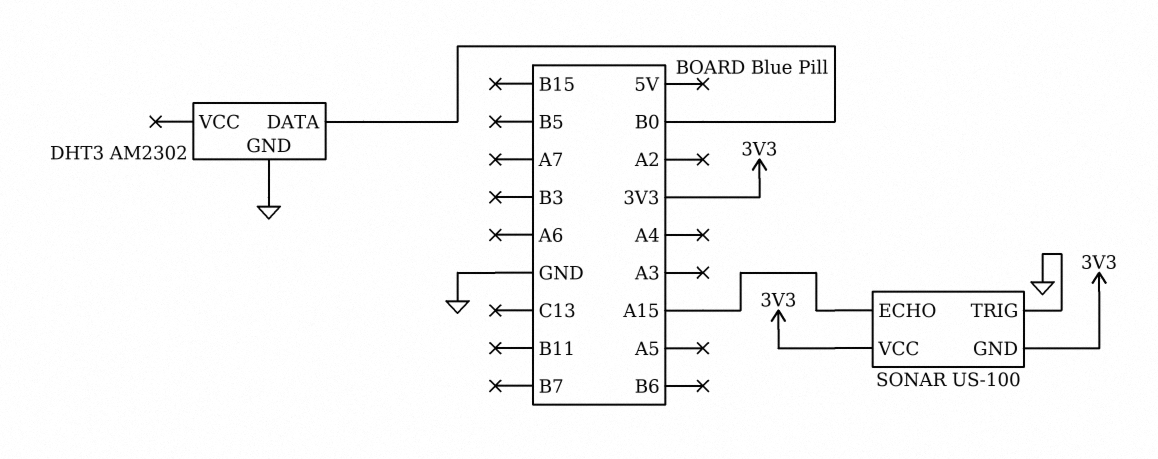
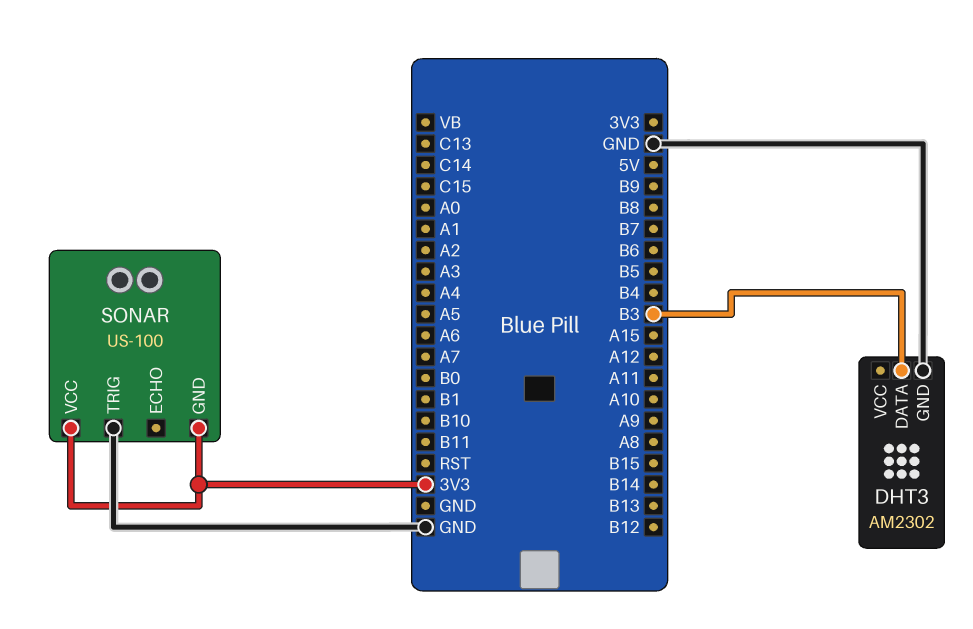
DHT3 pin DATA: B0 -> B3
SONAR pin ECHO: A15 -> none

